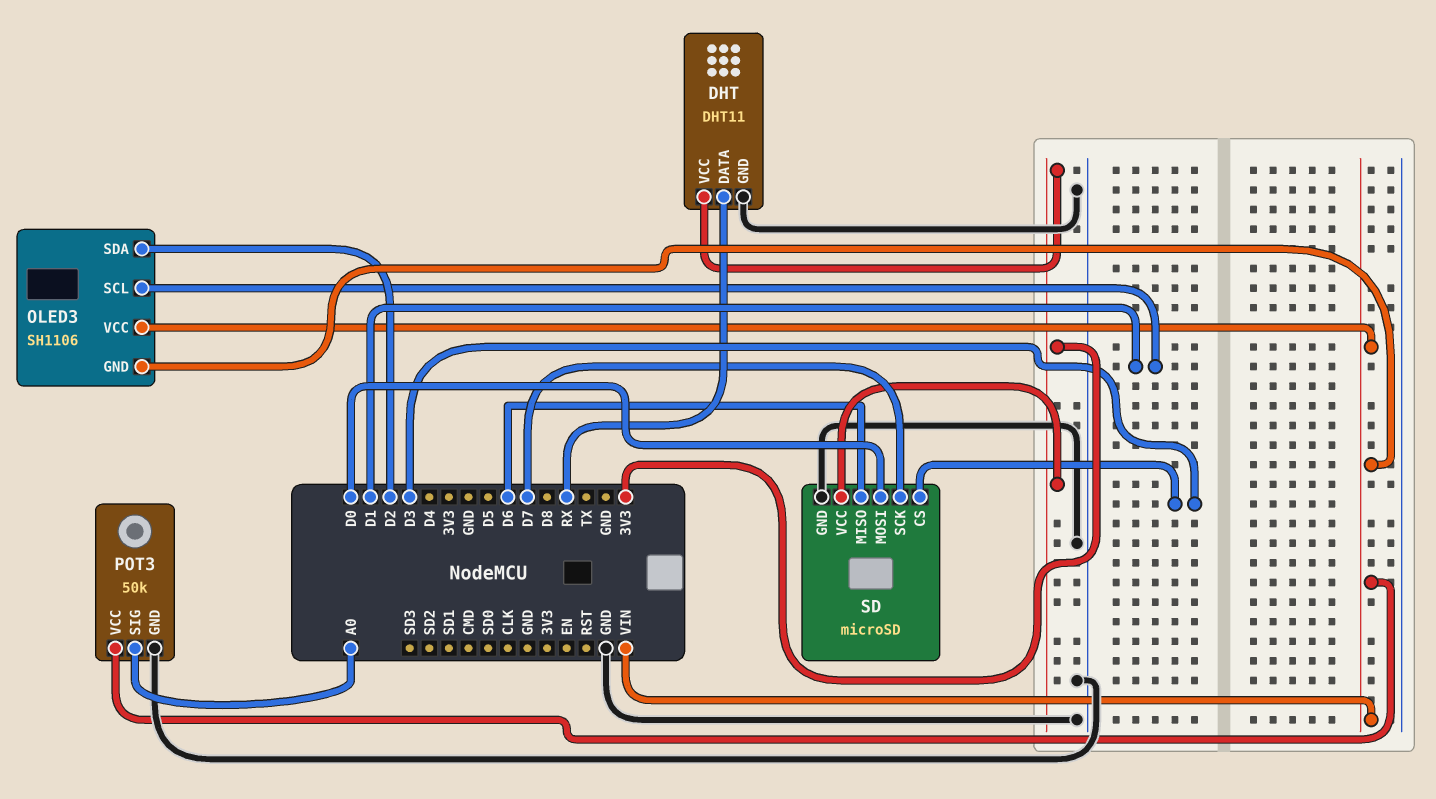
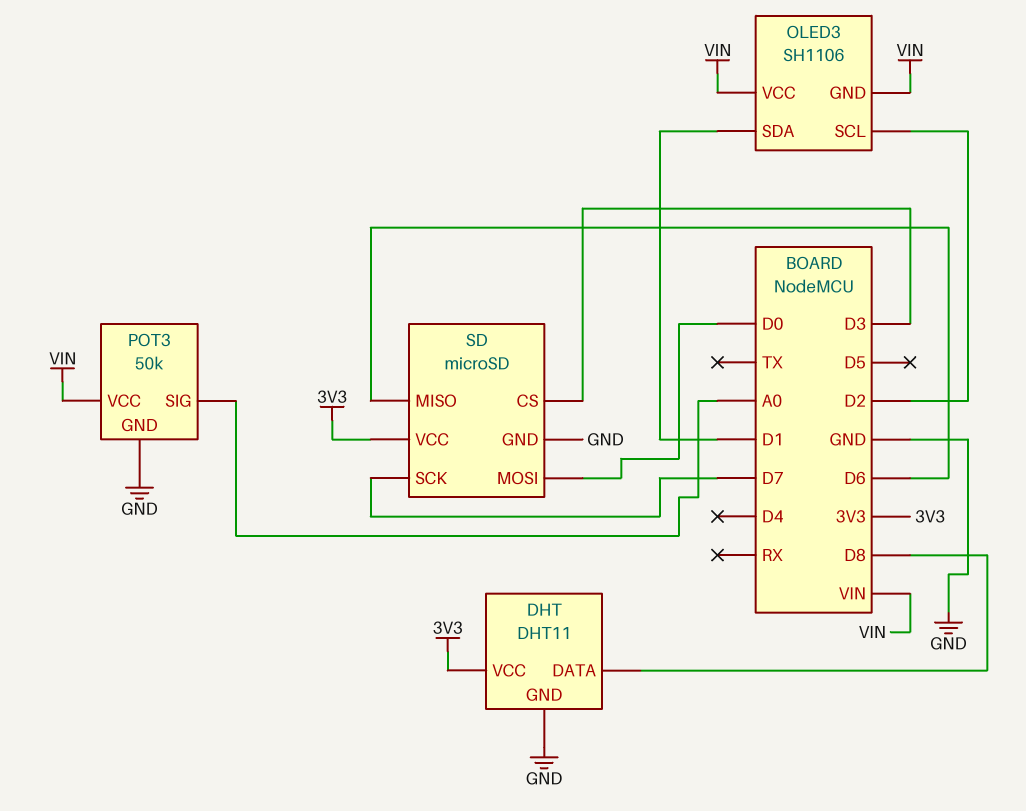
DHT pin DATA: RX -> D8
OLED3 pin SCL: D1 -> D2
OLED3 pin SDA: D2 -> D1

